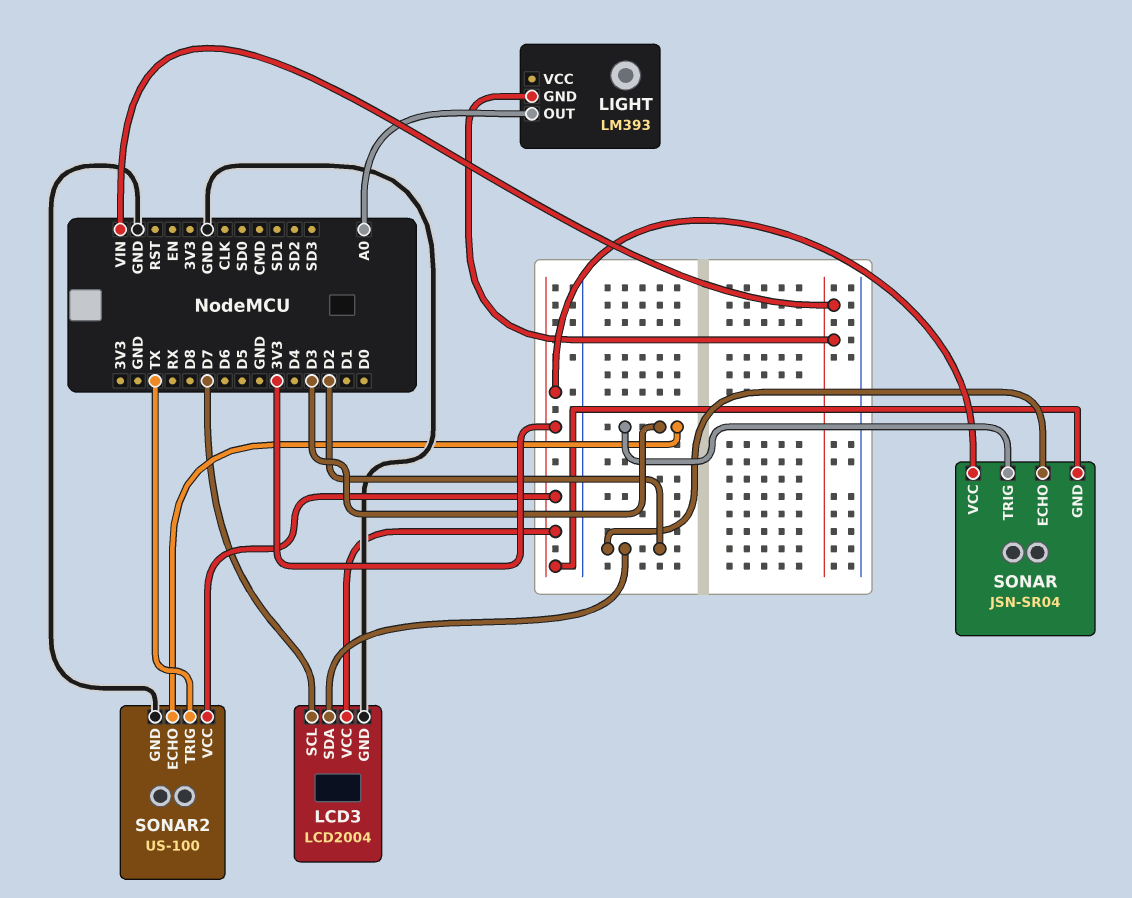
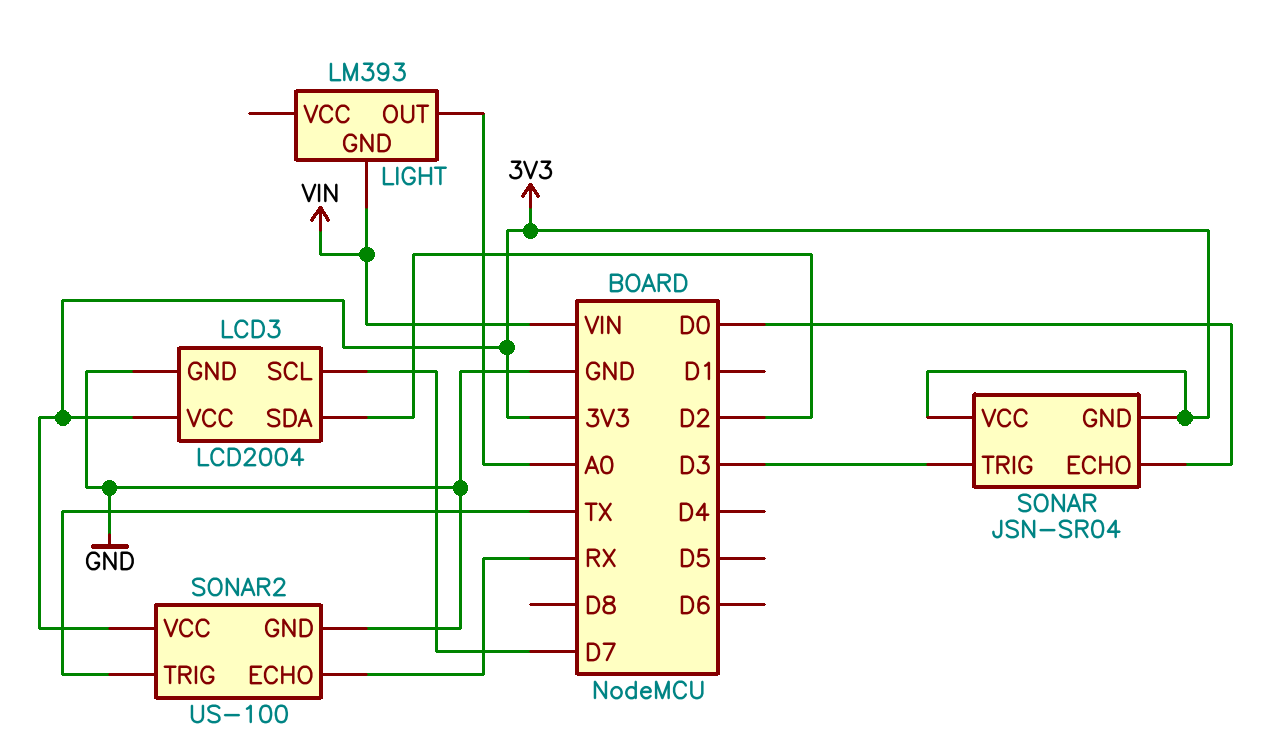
SONAR pin ECHO: D2 -> D0
SONAR2 pin ECHO: D3 -> RX

